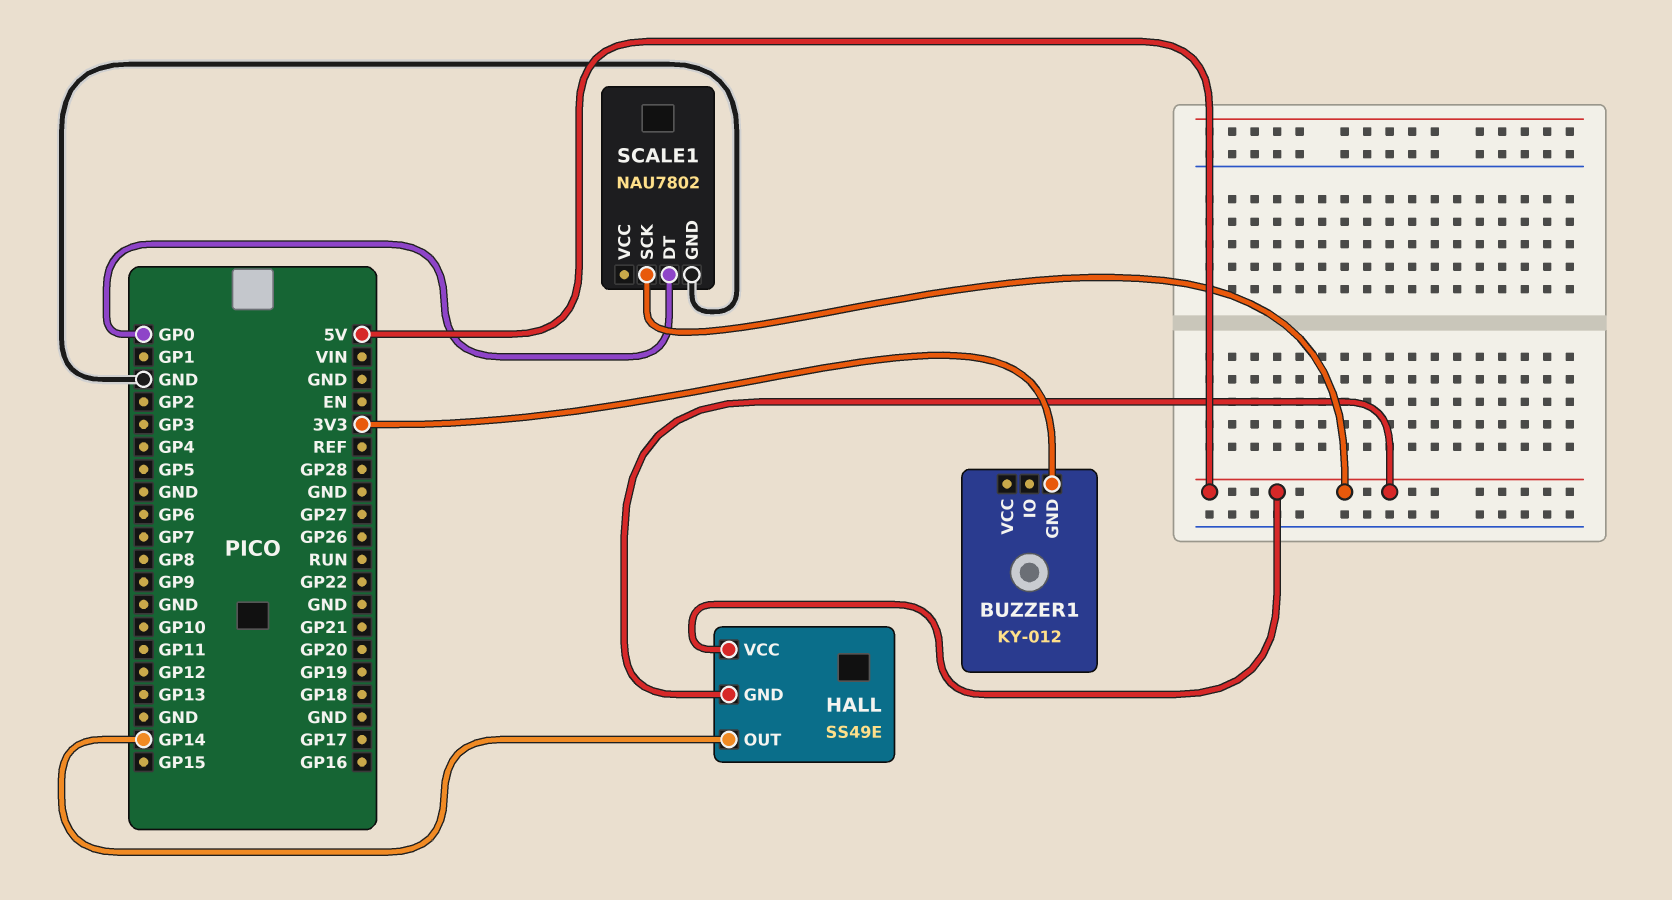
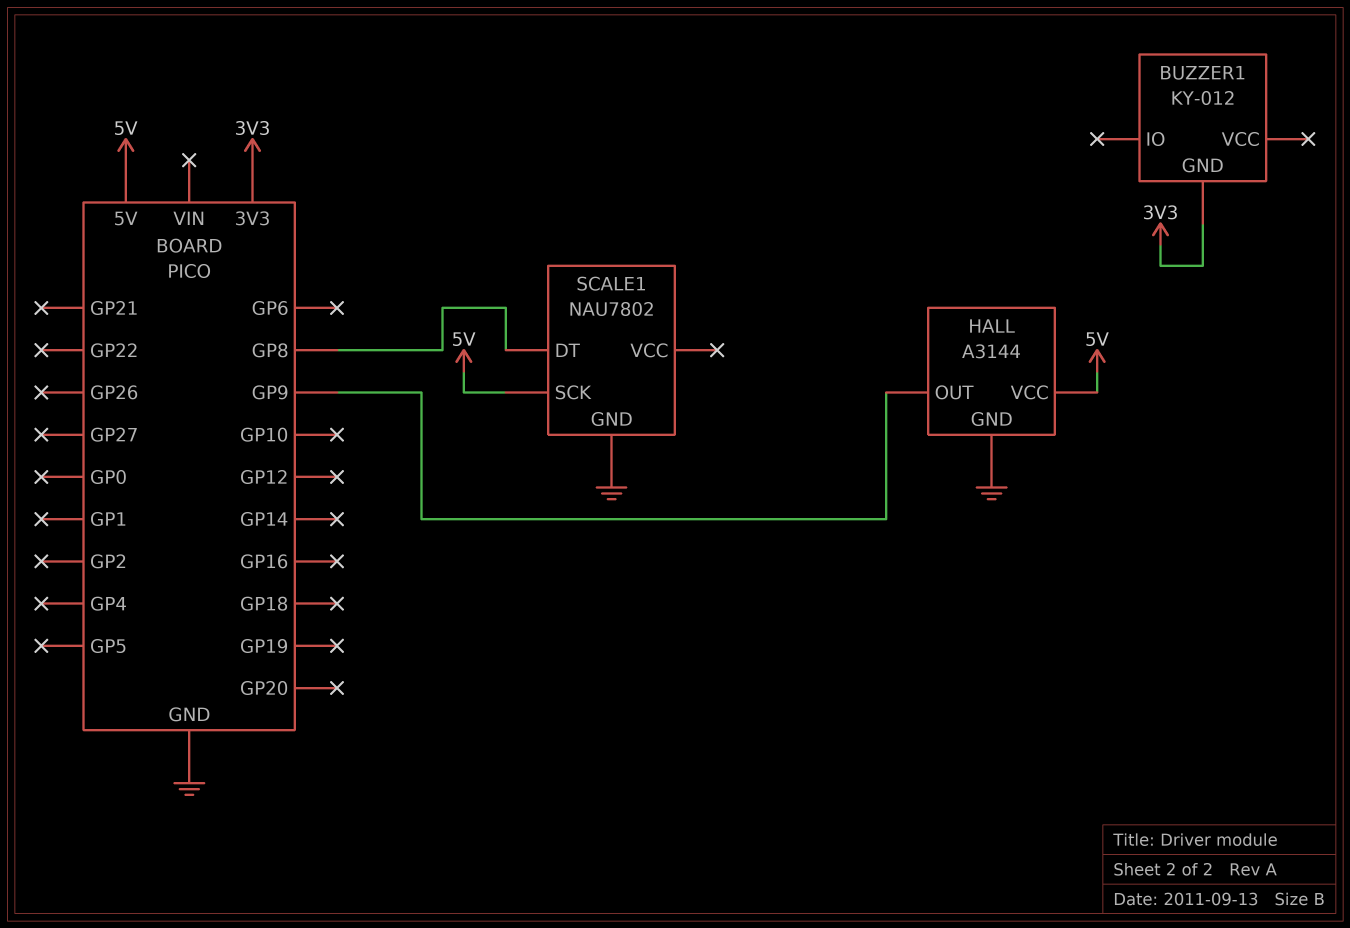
HALL: SS49E -> A3144
HALL pin GND: 5V -> GND
HALL pin OUT: GP14 -> GP9
SCALE1 pin DT: GP0 -> GP8

